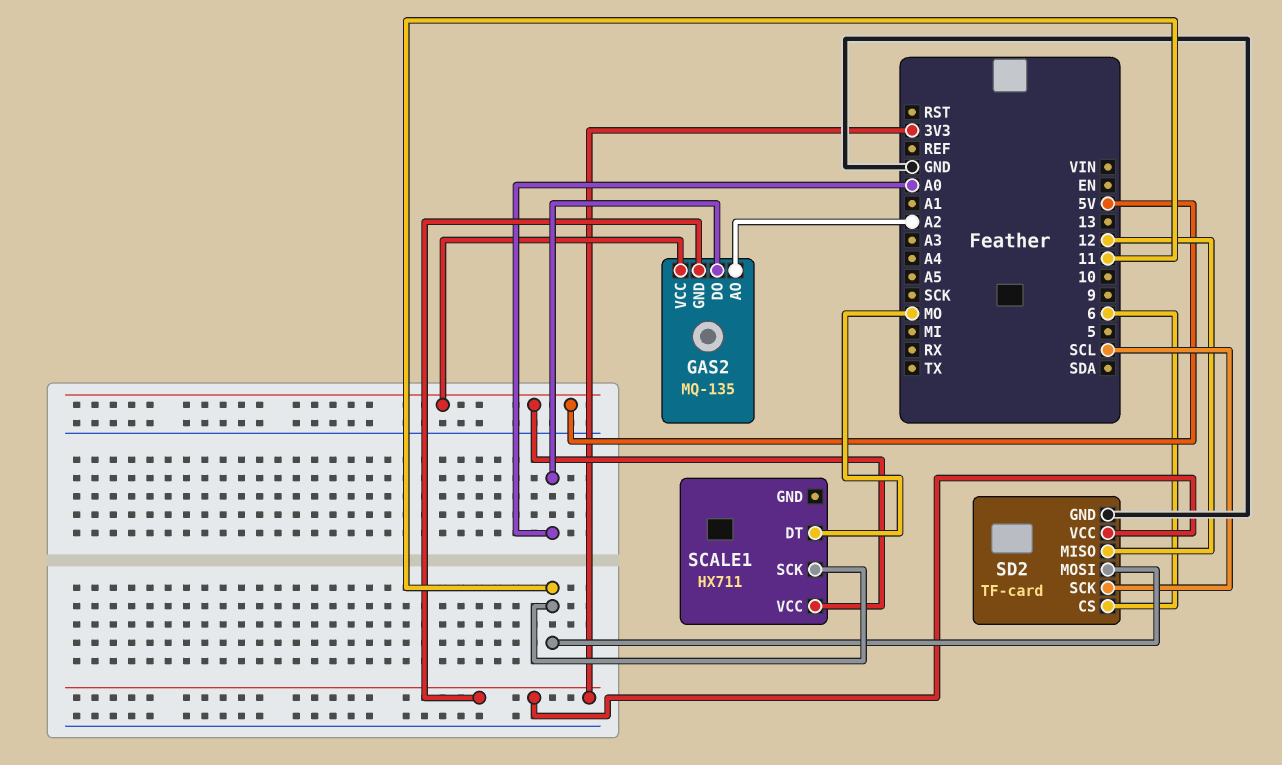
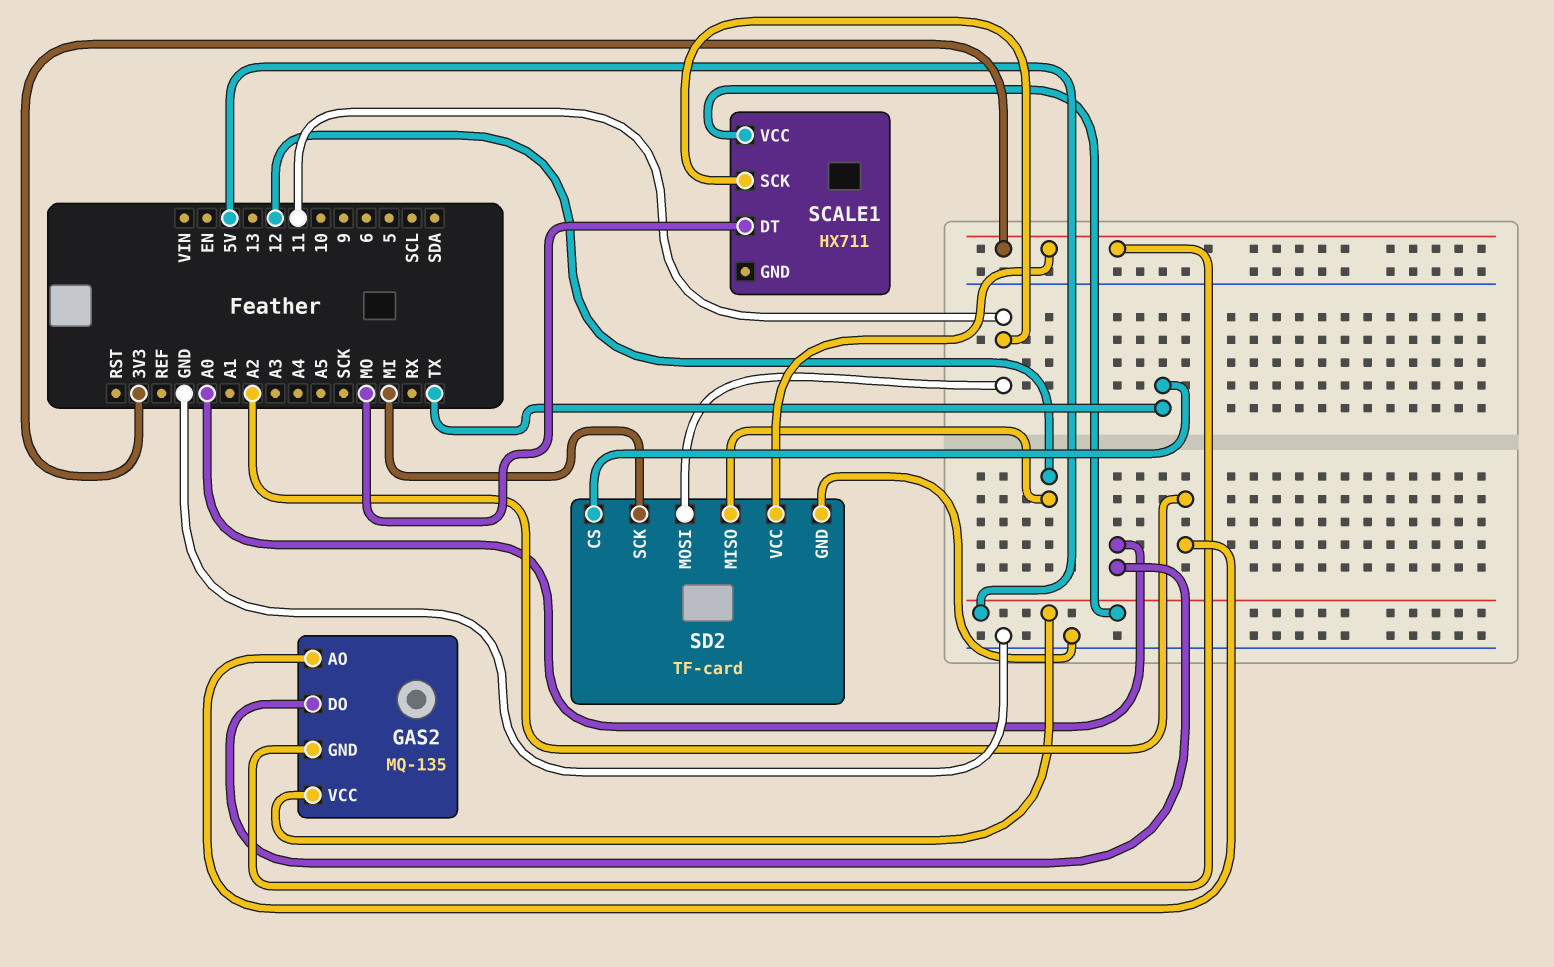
SD2 pin CS: 6 -> TX
SD2 pin SCK: SCL -> MI

